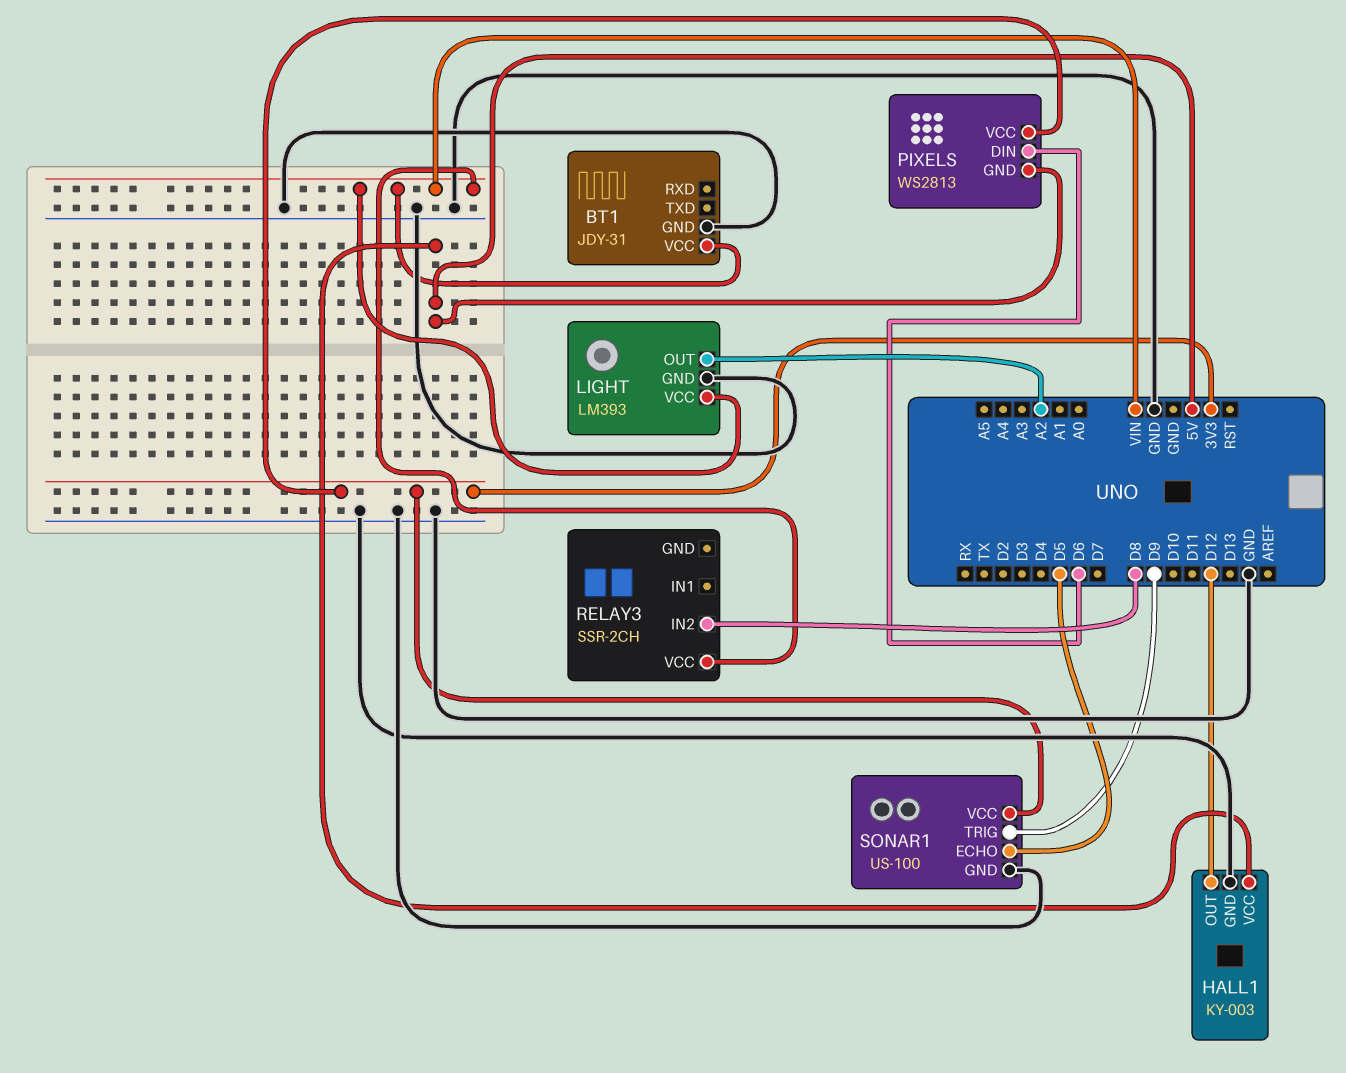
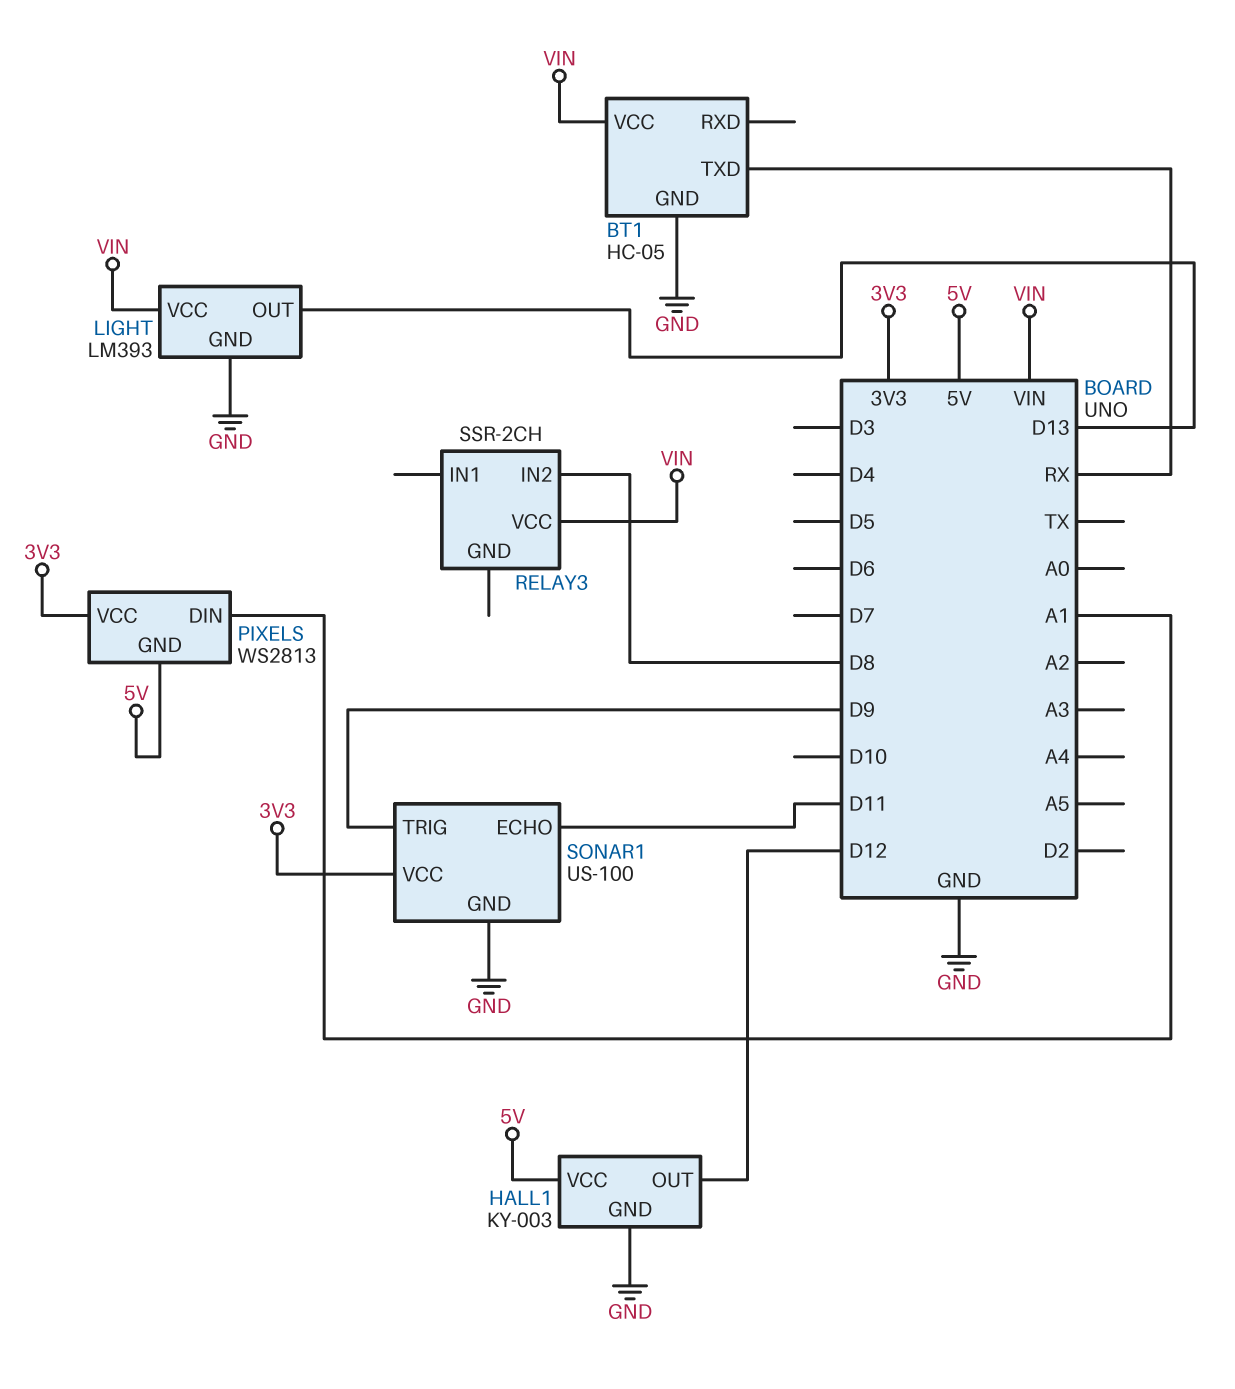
BT1: JDY-31 -> HC-05
BT1 pin TXD: none -> RX
LIGHT pin OUT: A2 -> D13
PIXELS pin DIN: D6 -> A1
SONAR1 pin ECHO: D5 -> D11

